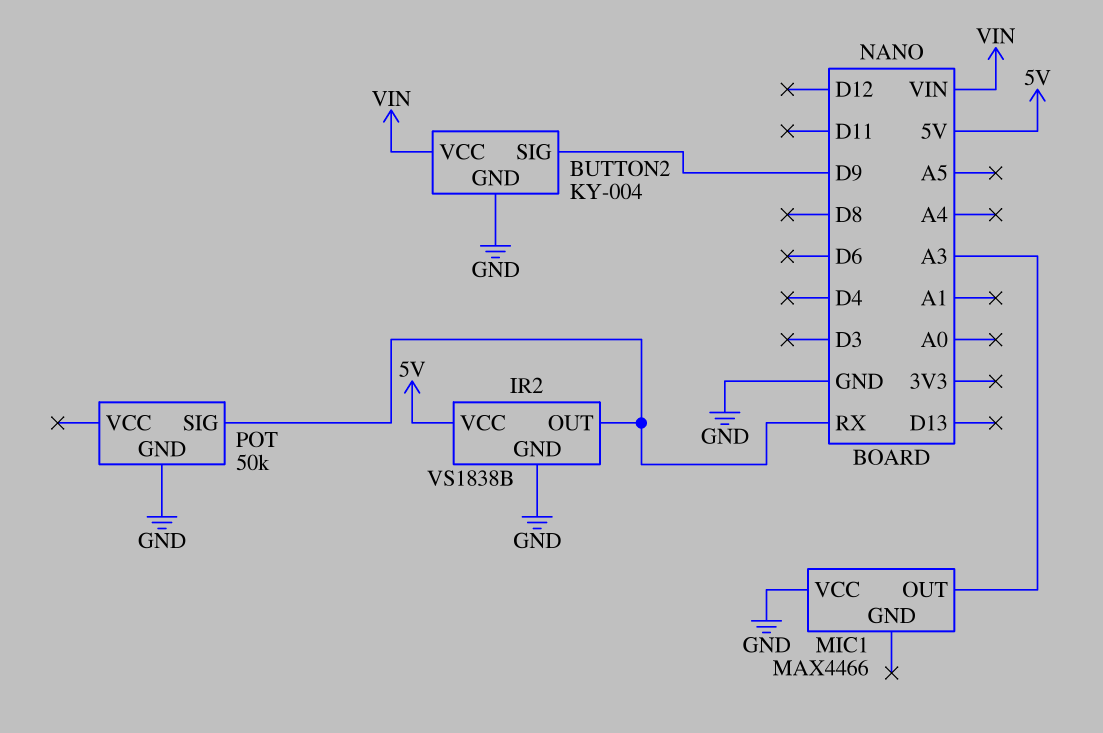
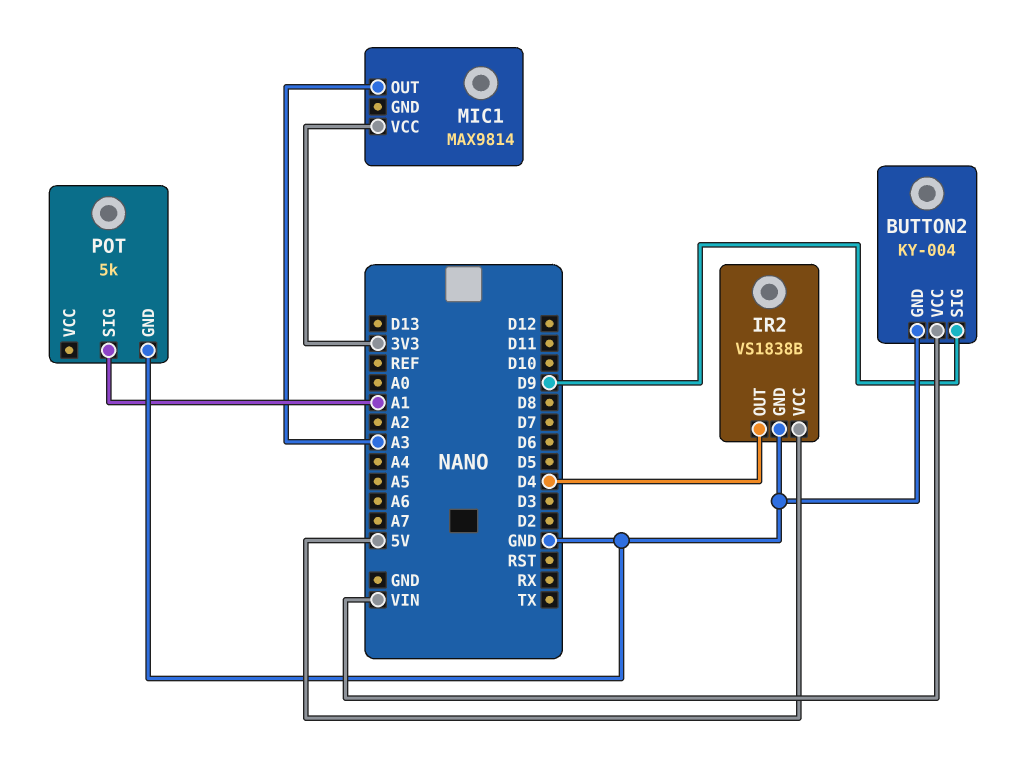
IR2 pin OUT: RX -> D4
MIC1: MAX4466 -> MAX9814
MIC1 pin VCC: GND -> 3V3
POT: 50k -> 5k
POT pin SIG: RX -> A1

